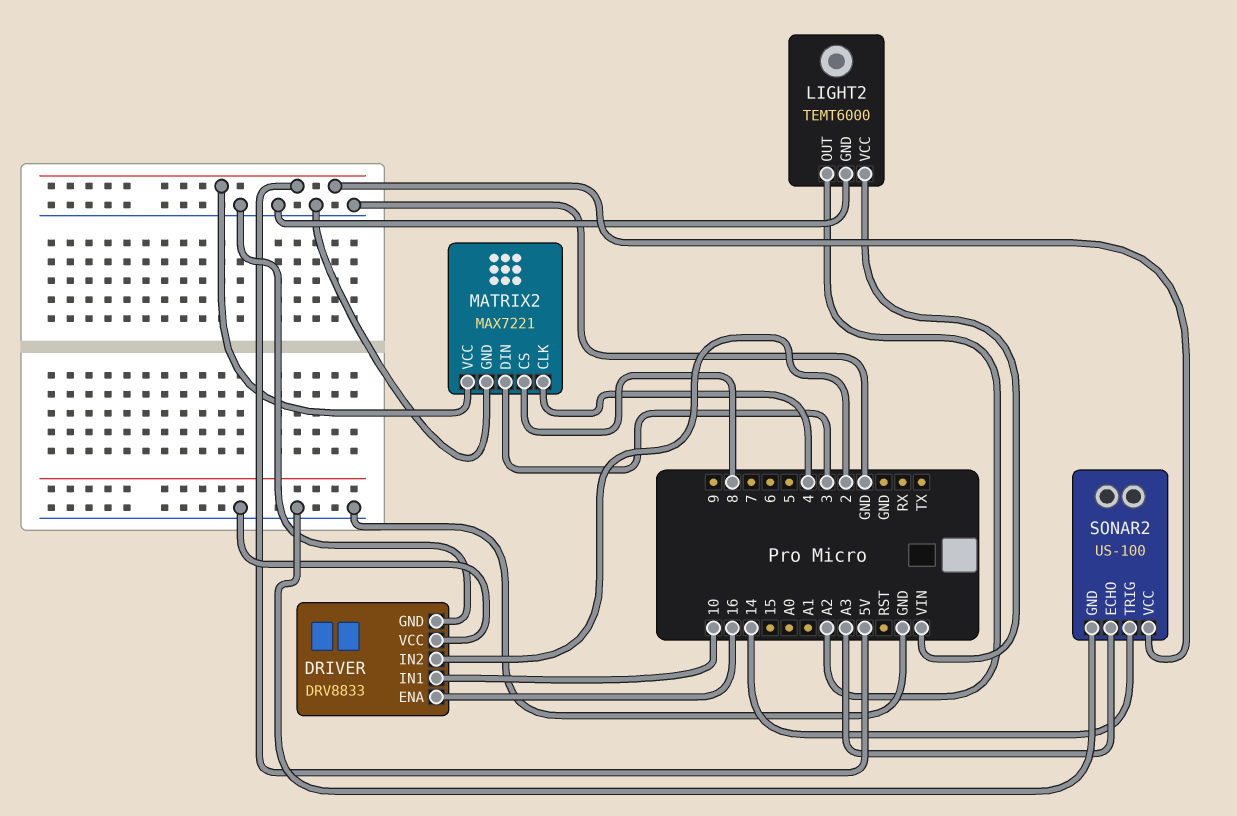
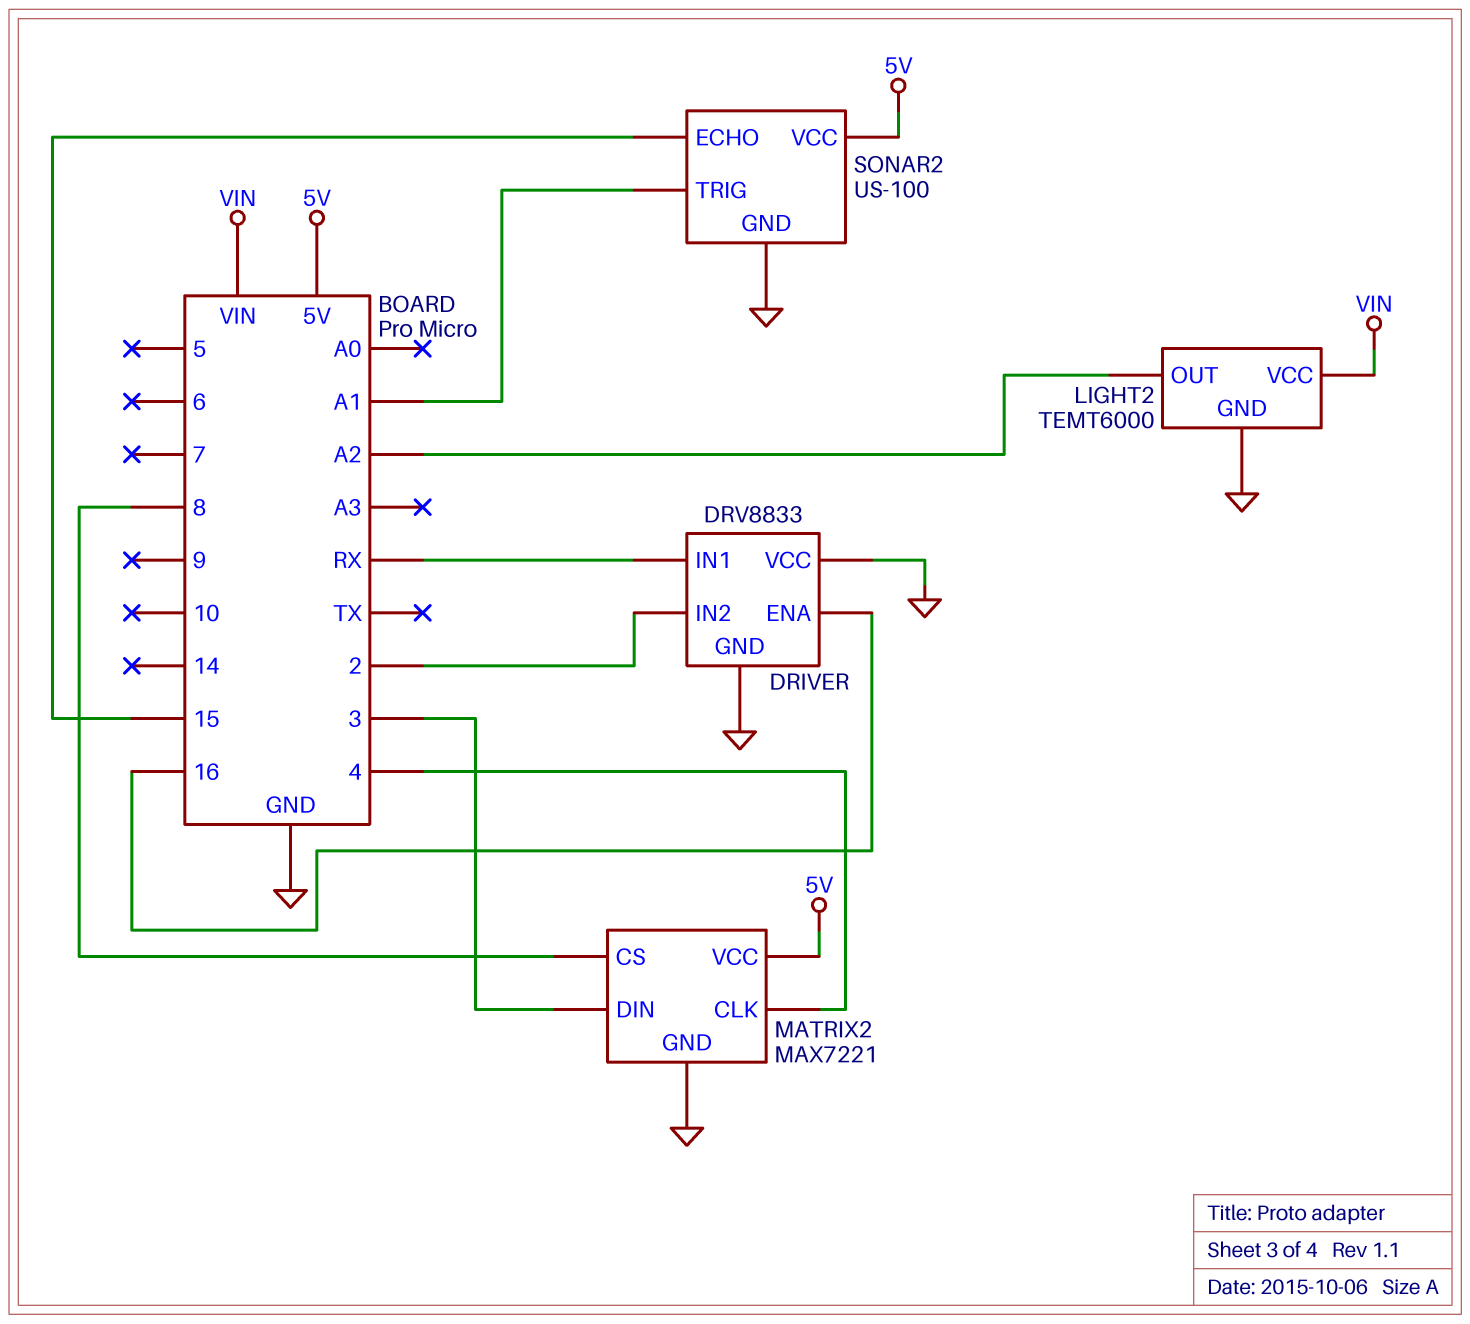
DRIVER pin IN1: 10 -> RX
SONAR2 pin ECHO: A3 -> 15
SONAR2 pin TRIG: 14 -> A1

